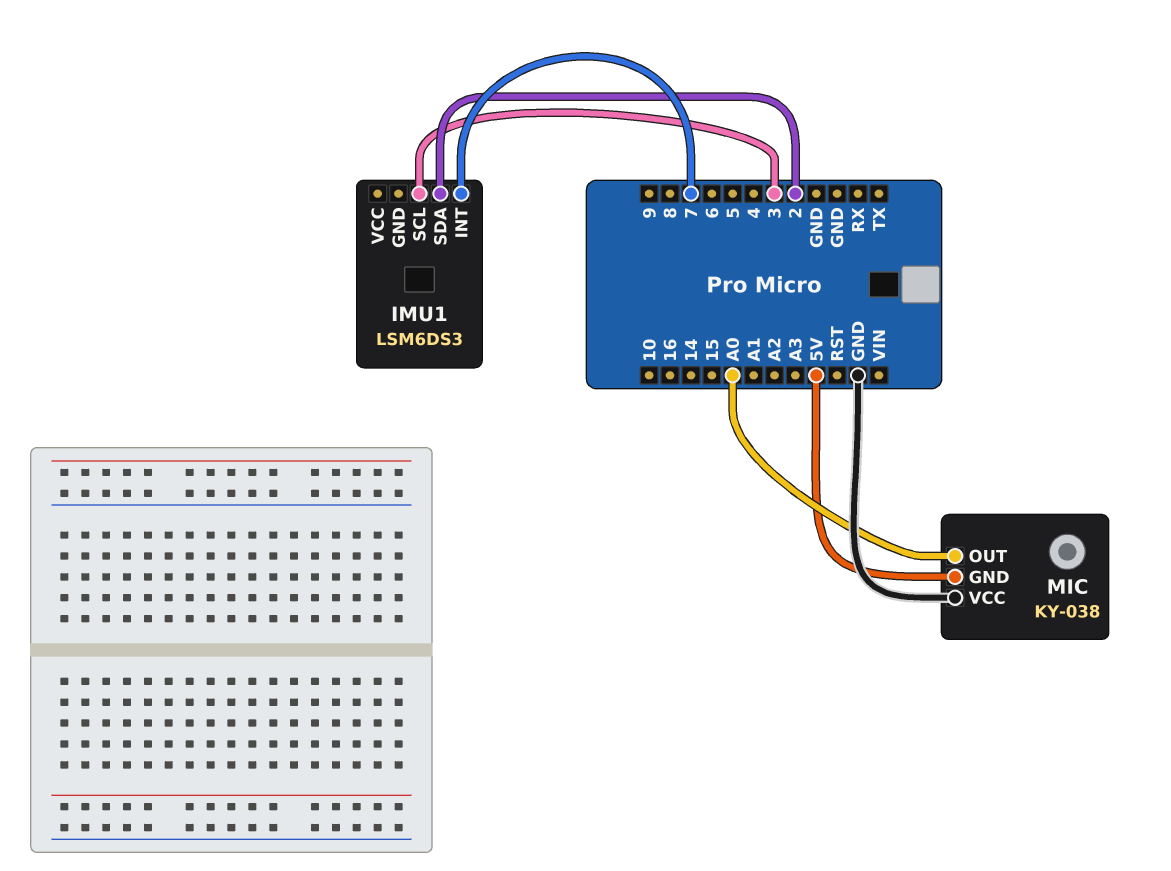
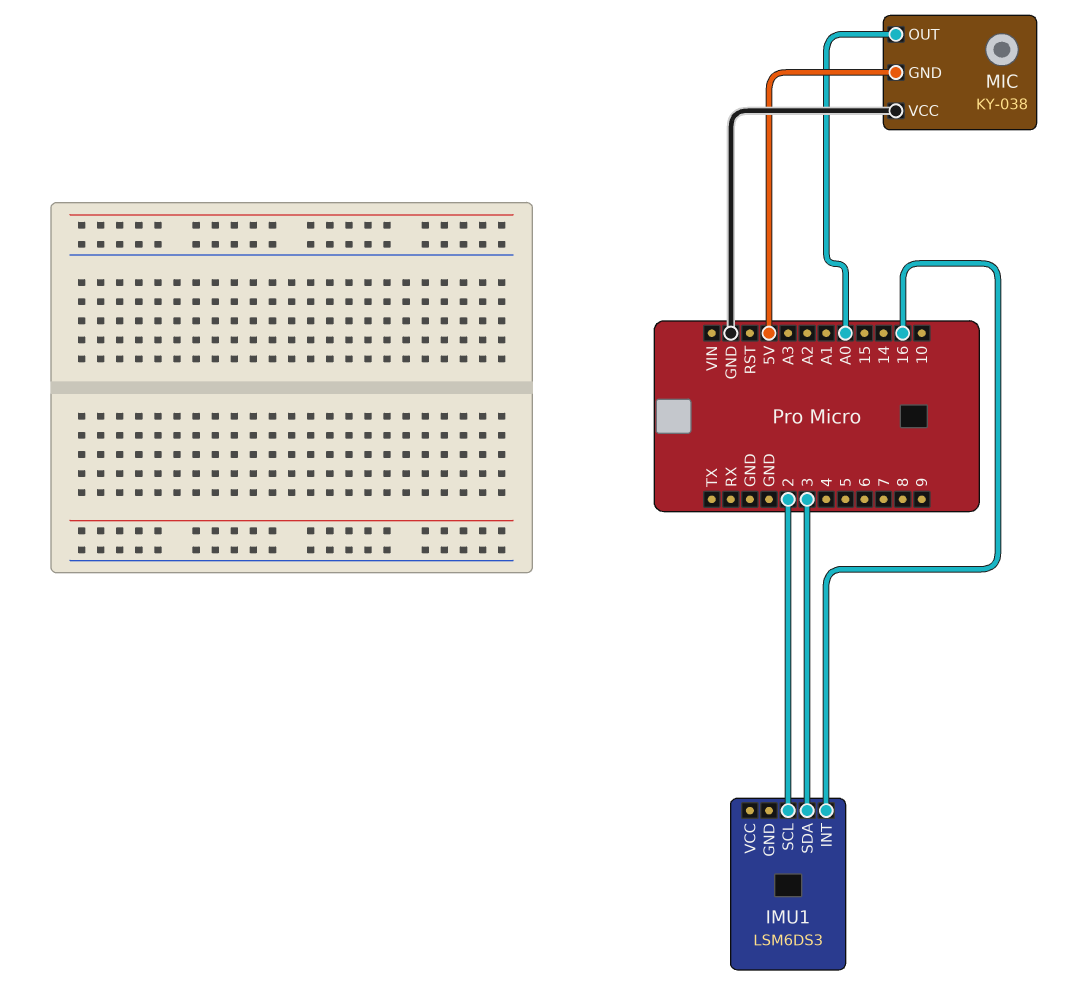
IMU1 pin INT: 7 -> 16
IMU1 pin SCL: 3 -> 2
IMU1 pin SDA: 2 -> 3

